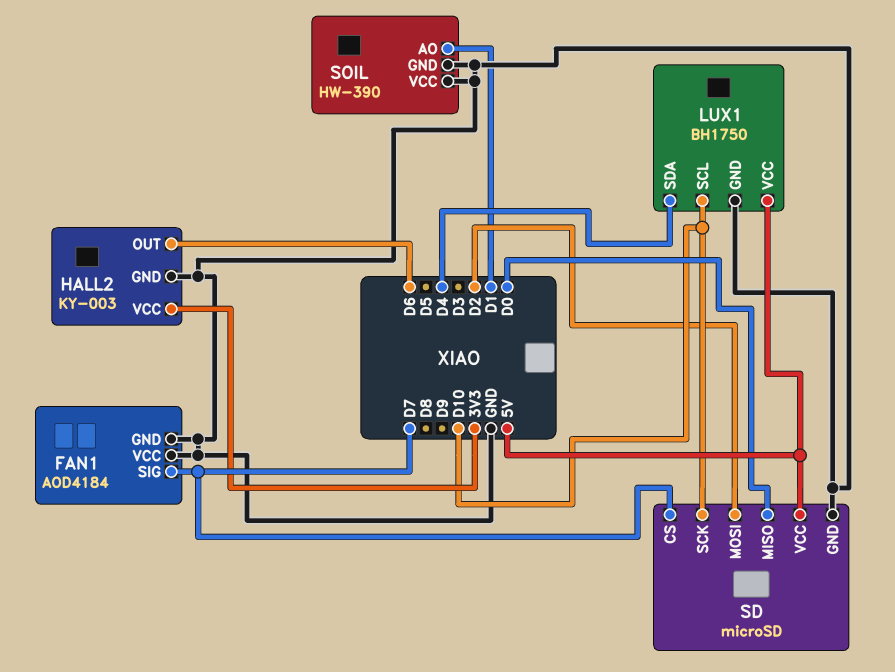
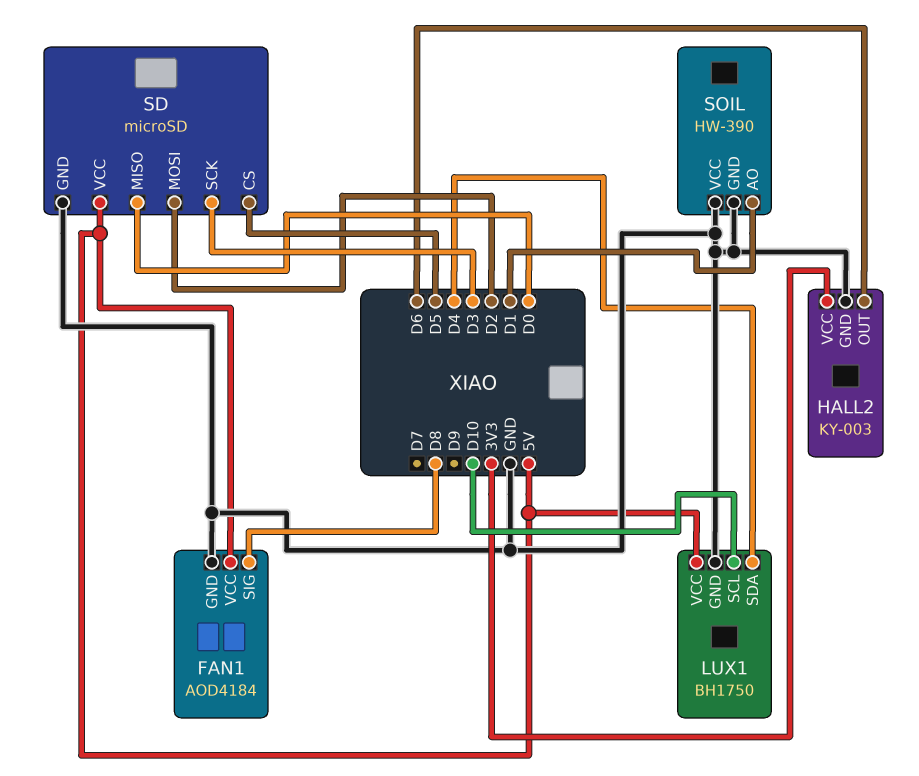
FAN1 pin SIG: D7 -> D8
FAN1 pin VCC: GND -> 5V
SD pin CS: D7 -> D5
SD pin SCK: D10 -> D3

